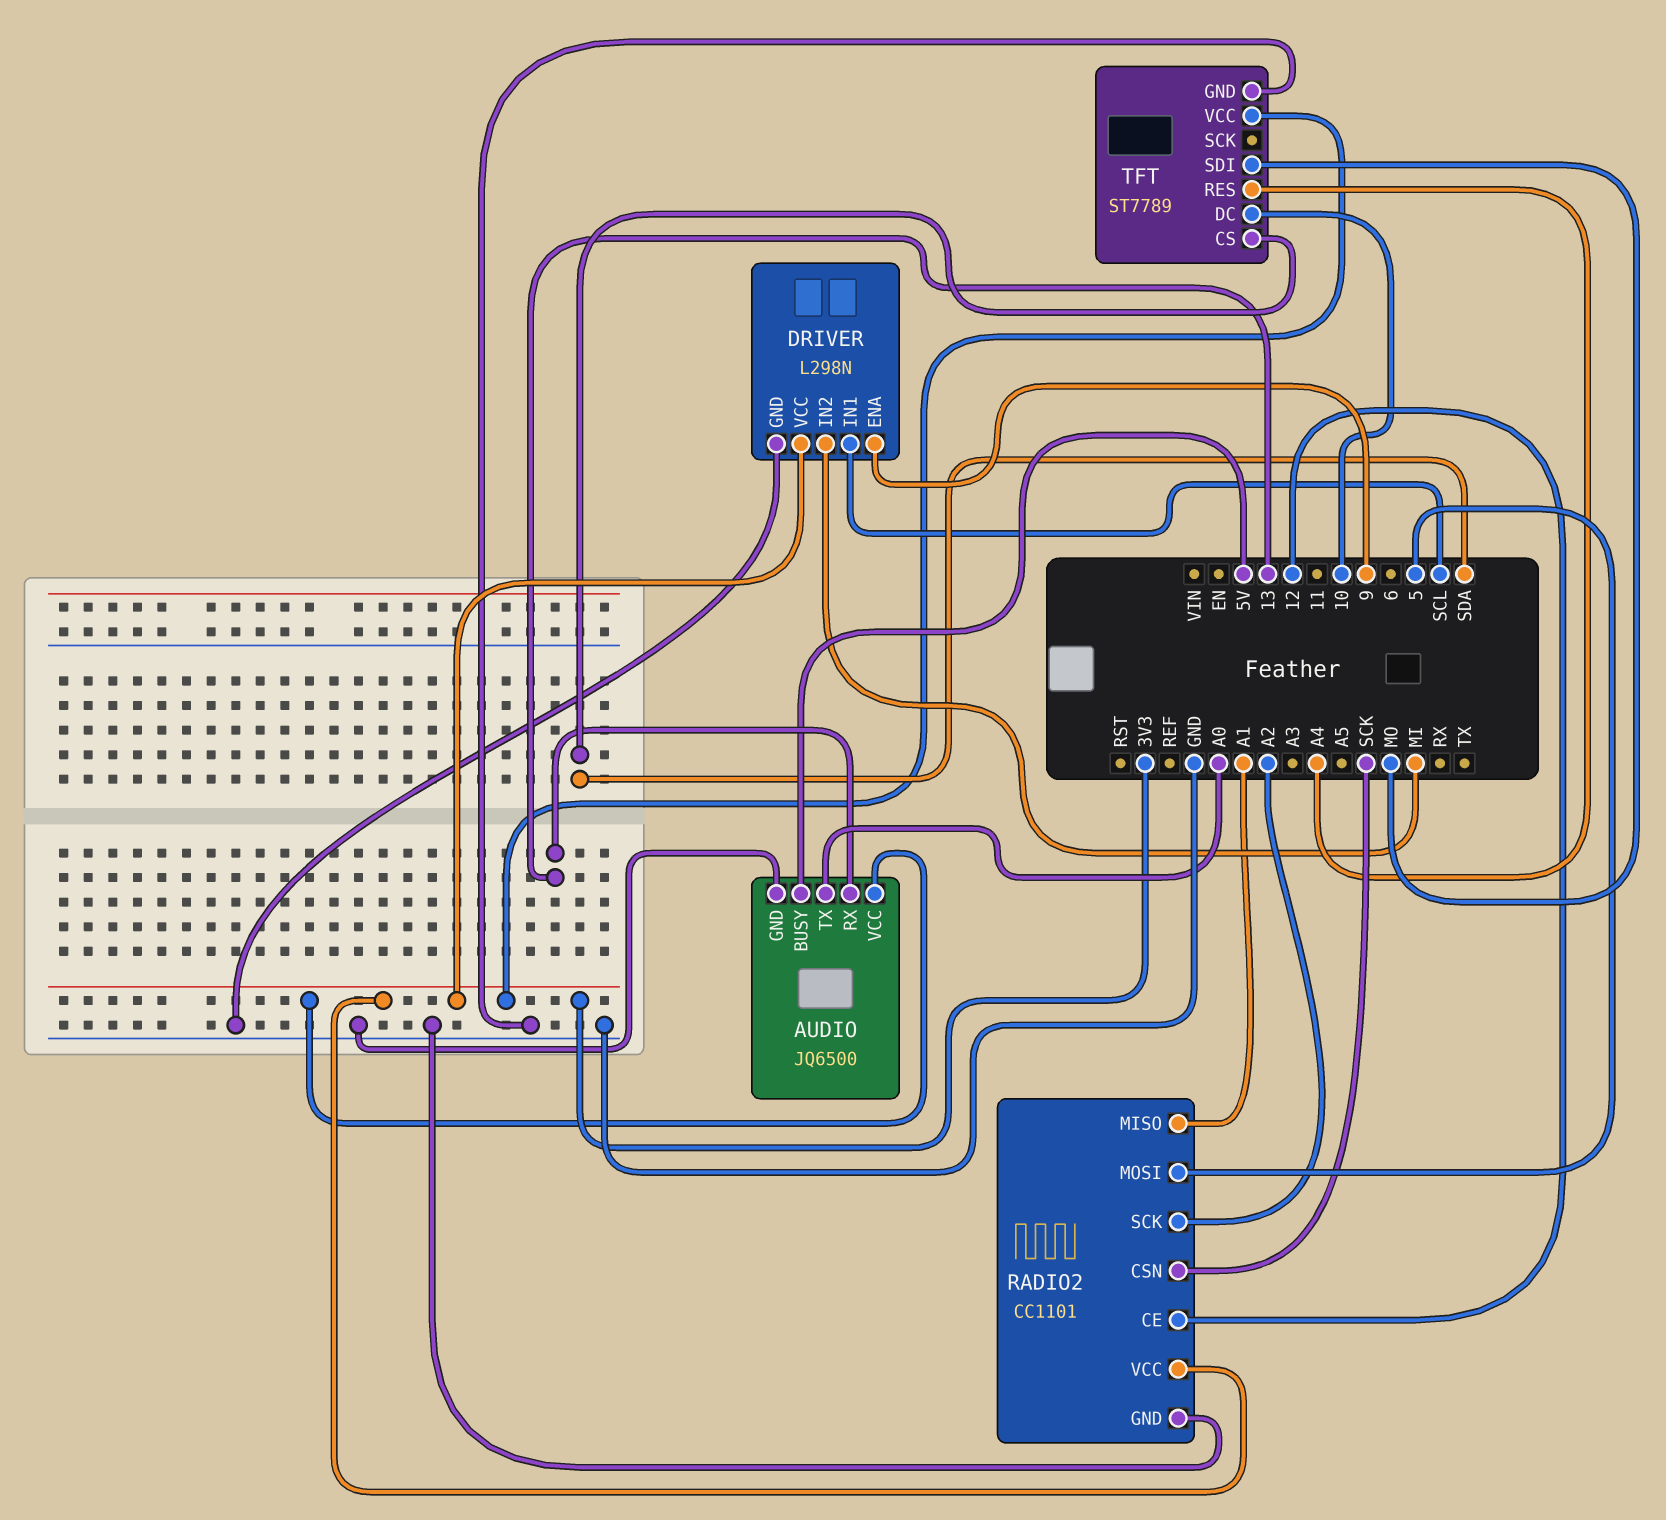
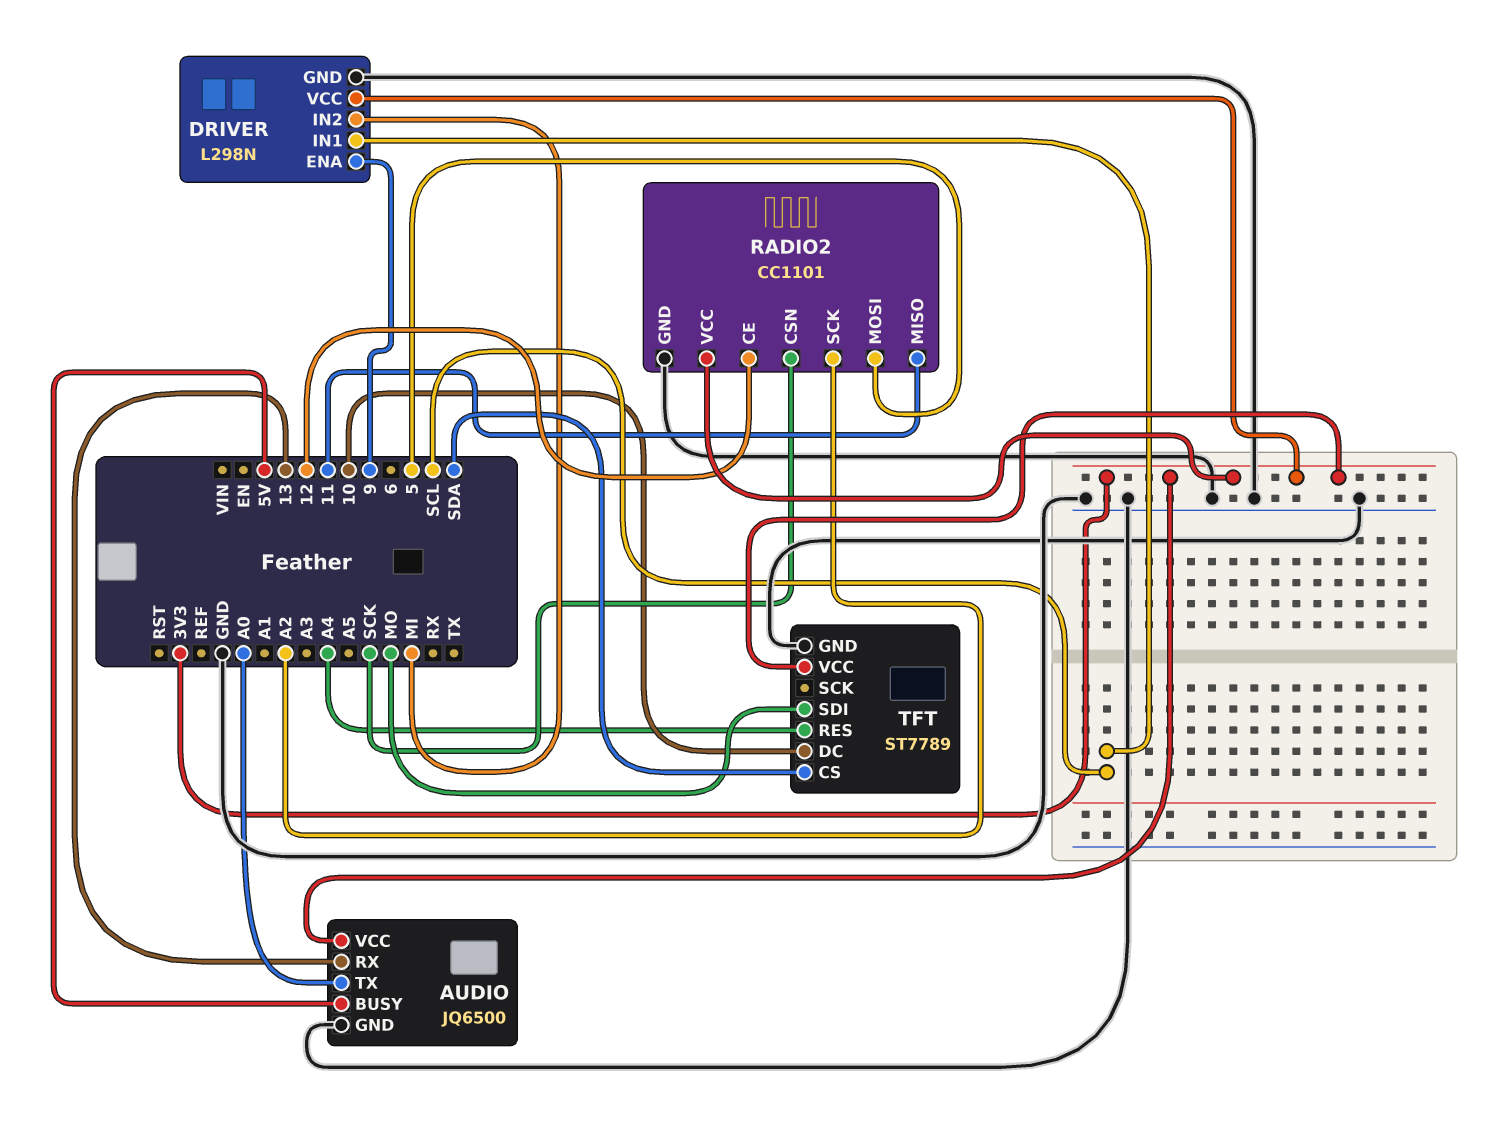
RADIO2 pin MISO: A1 -> 11

